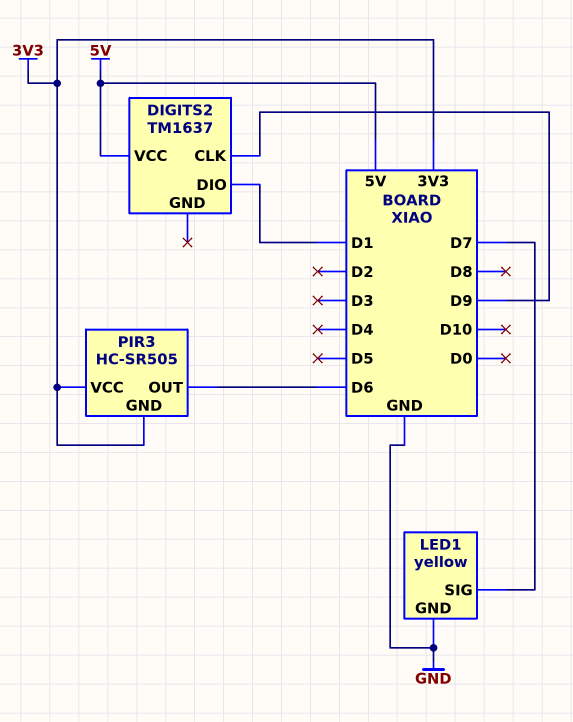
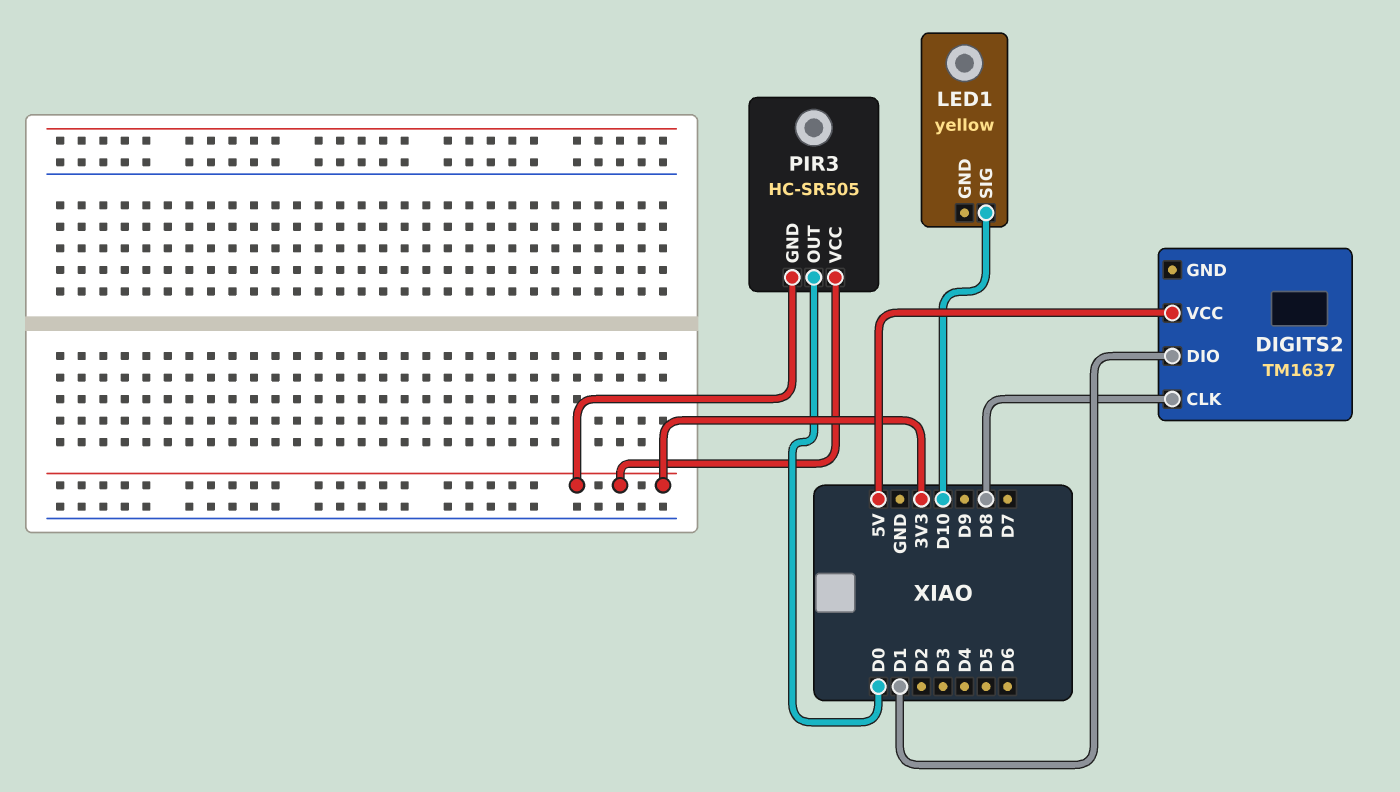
DIGITS2 pin CLK: D9 -> D8
LED1 pin GND: GND -> none
LED1 pin SIG: D7 -> D10
PIR3 pin OUT: D6 -> D0

